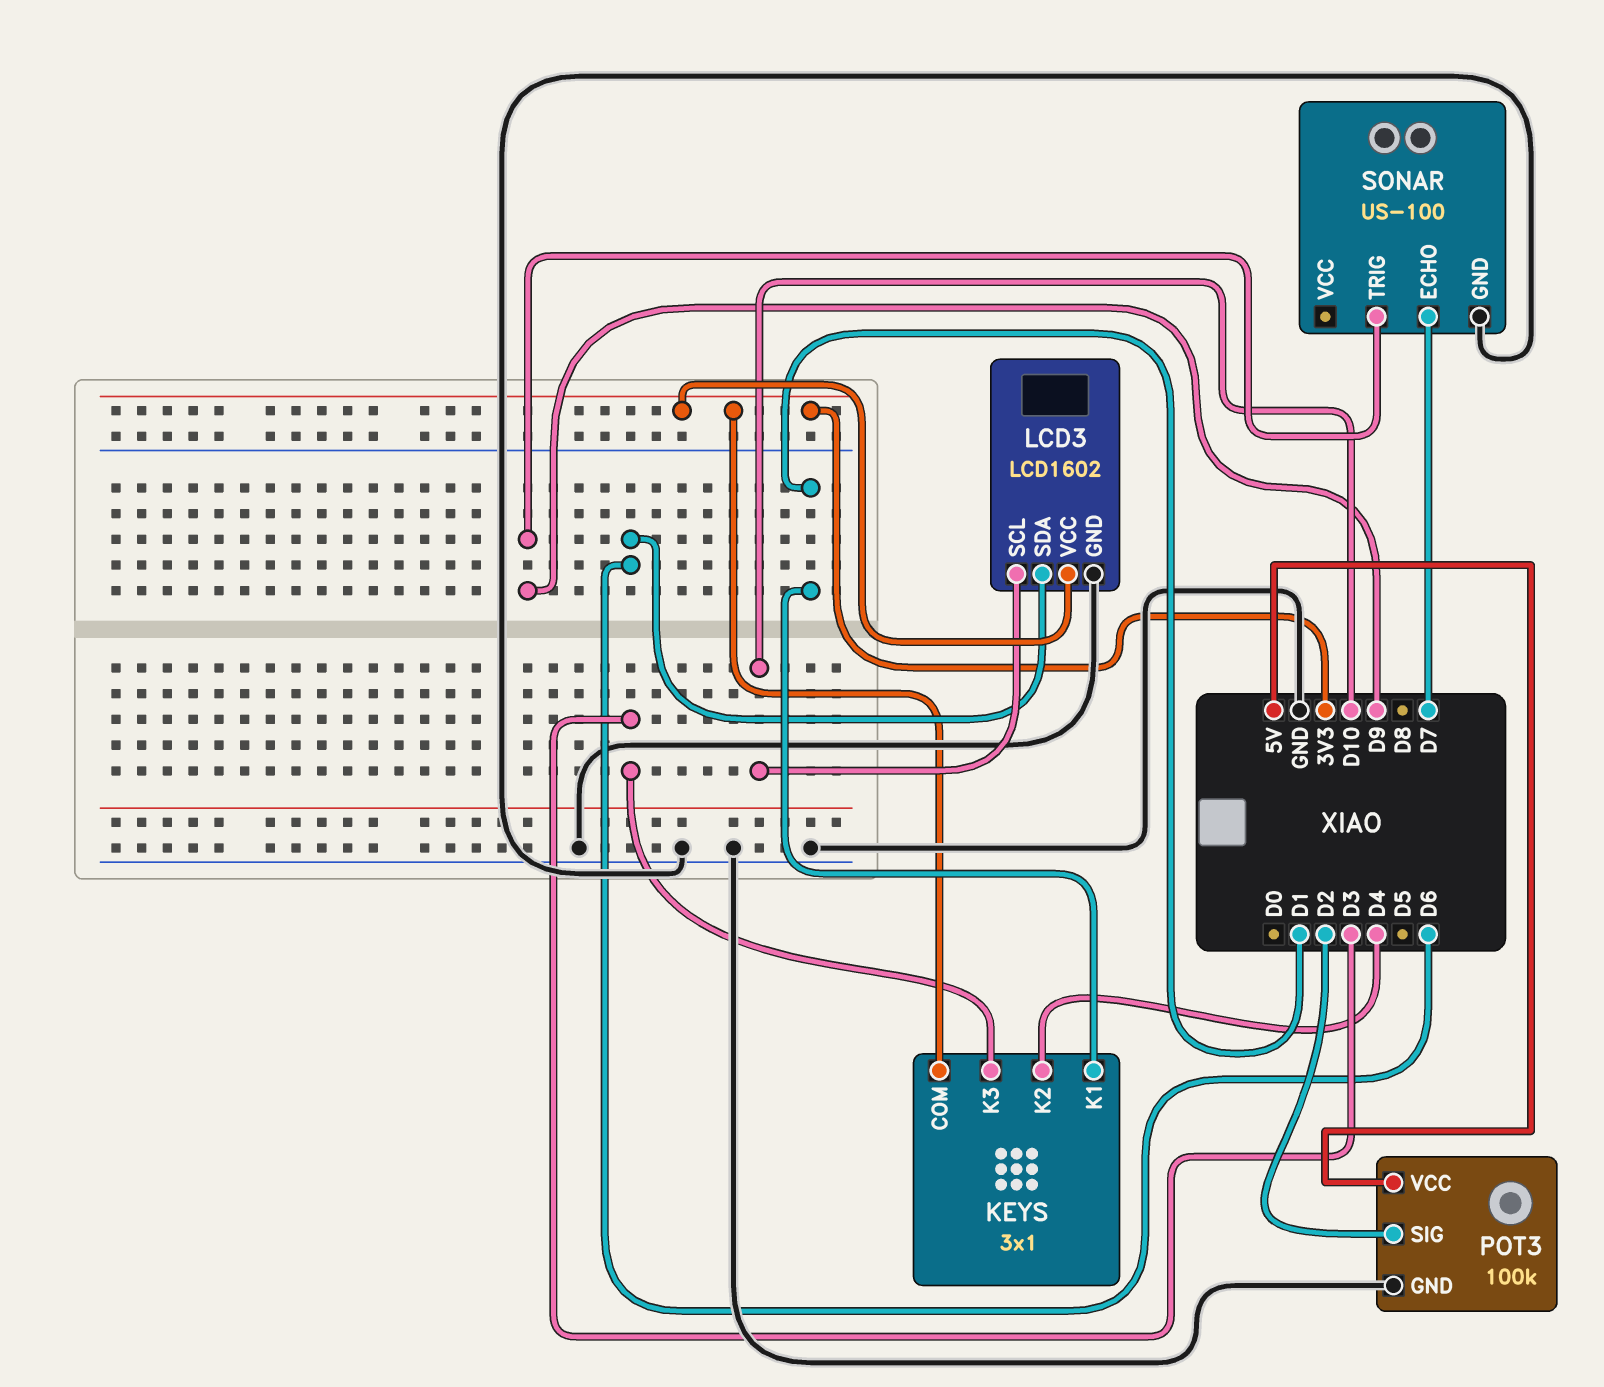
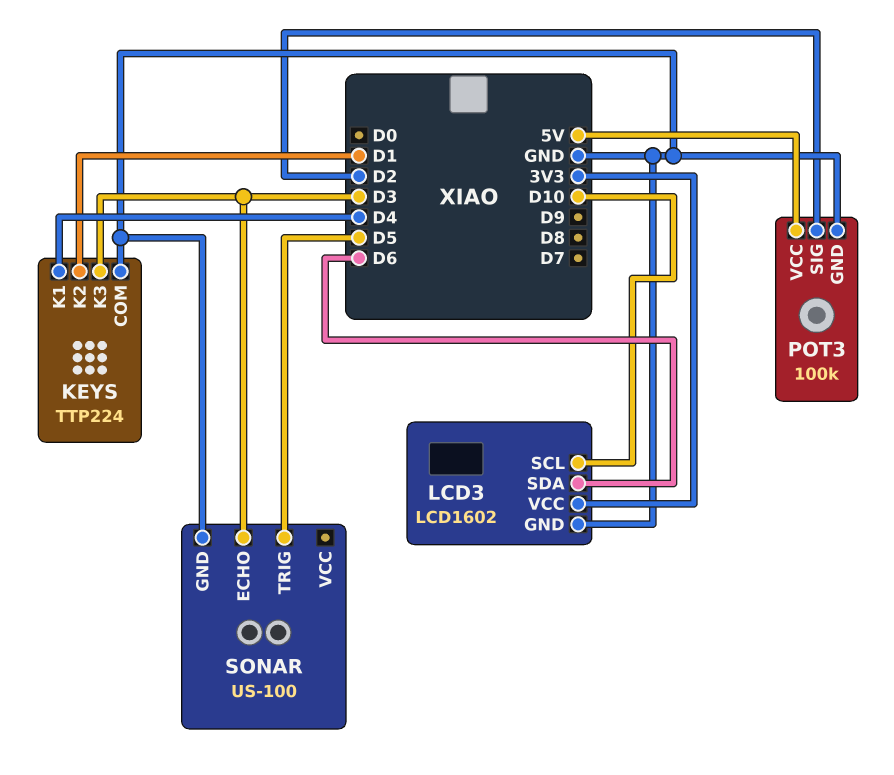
KEYS: 3x1 -> TTP224
KEYS pin COM: 3V3 -> GND
KEYS pin K1: D1 -> D4
KEYS pin K2: D4 -> D1
SONAR pin ECHO: D7 -> D3
SONAR pin TRIG: D9 -> D5

